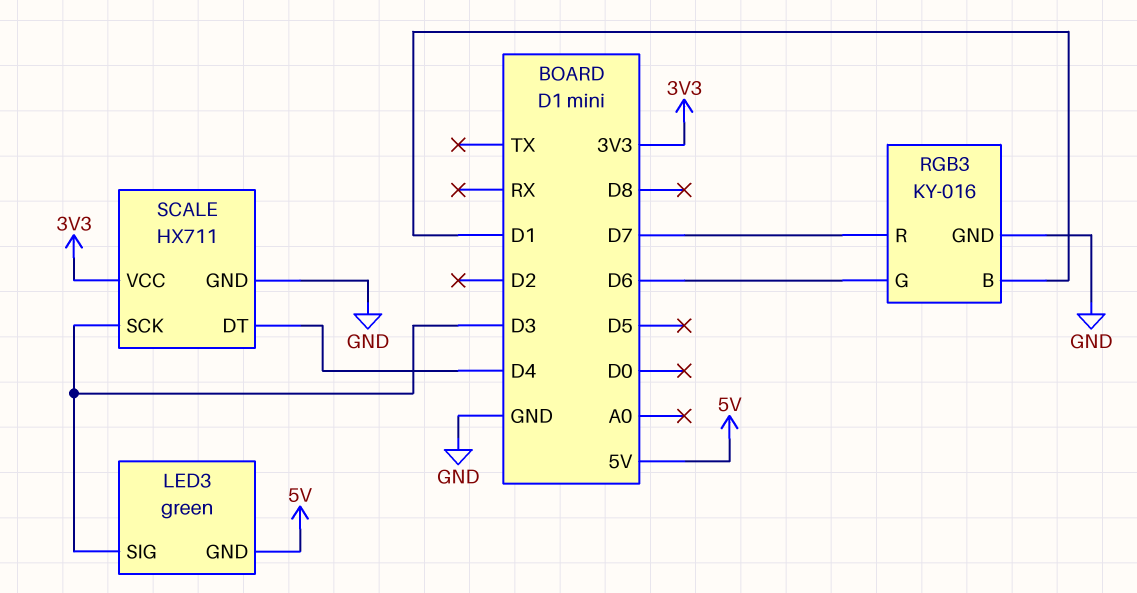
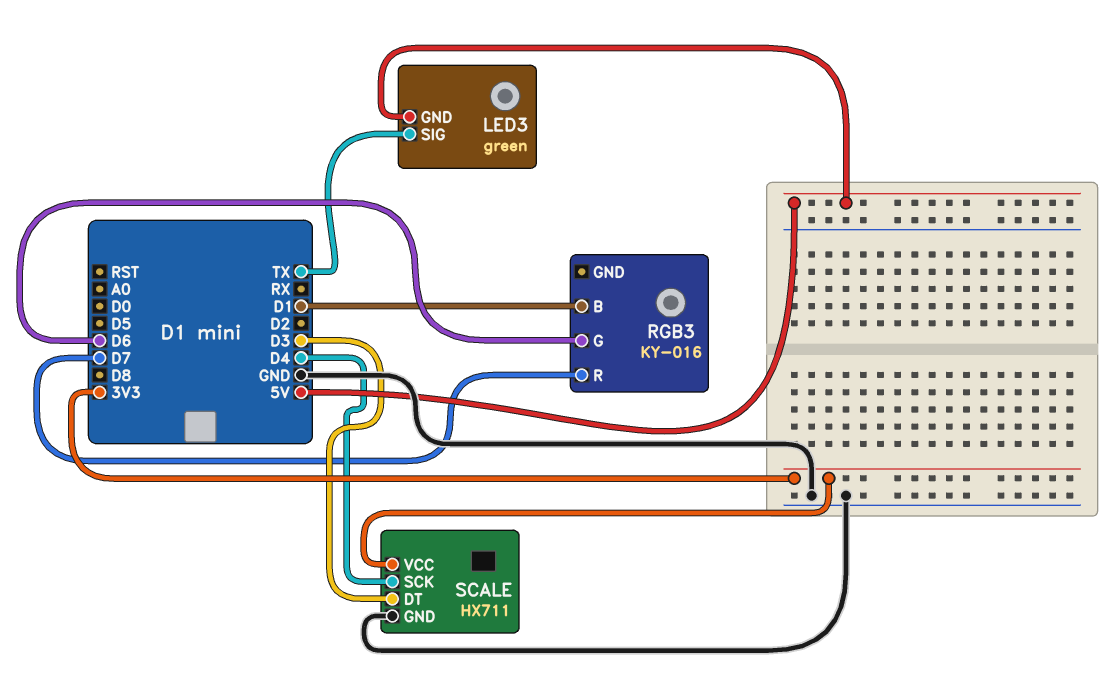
LED3 pin SIG: D3 -> TX
RGB3 pin GND: GND -> none
SCALE pin DT: D4 -> D3
SCALE pin SCK: D3 -> D4

